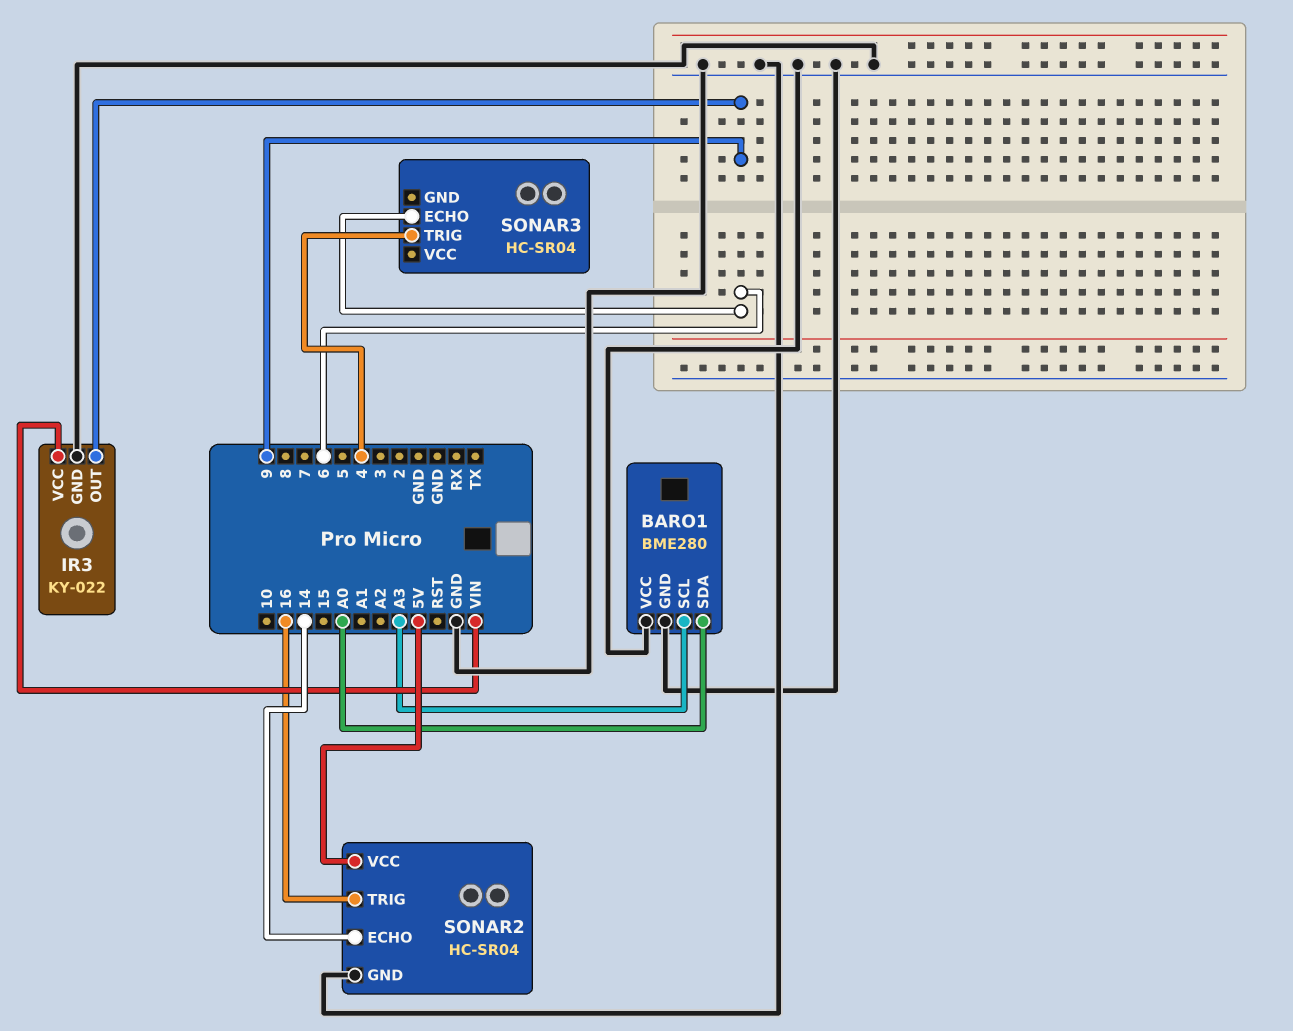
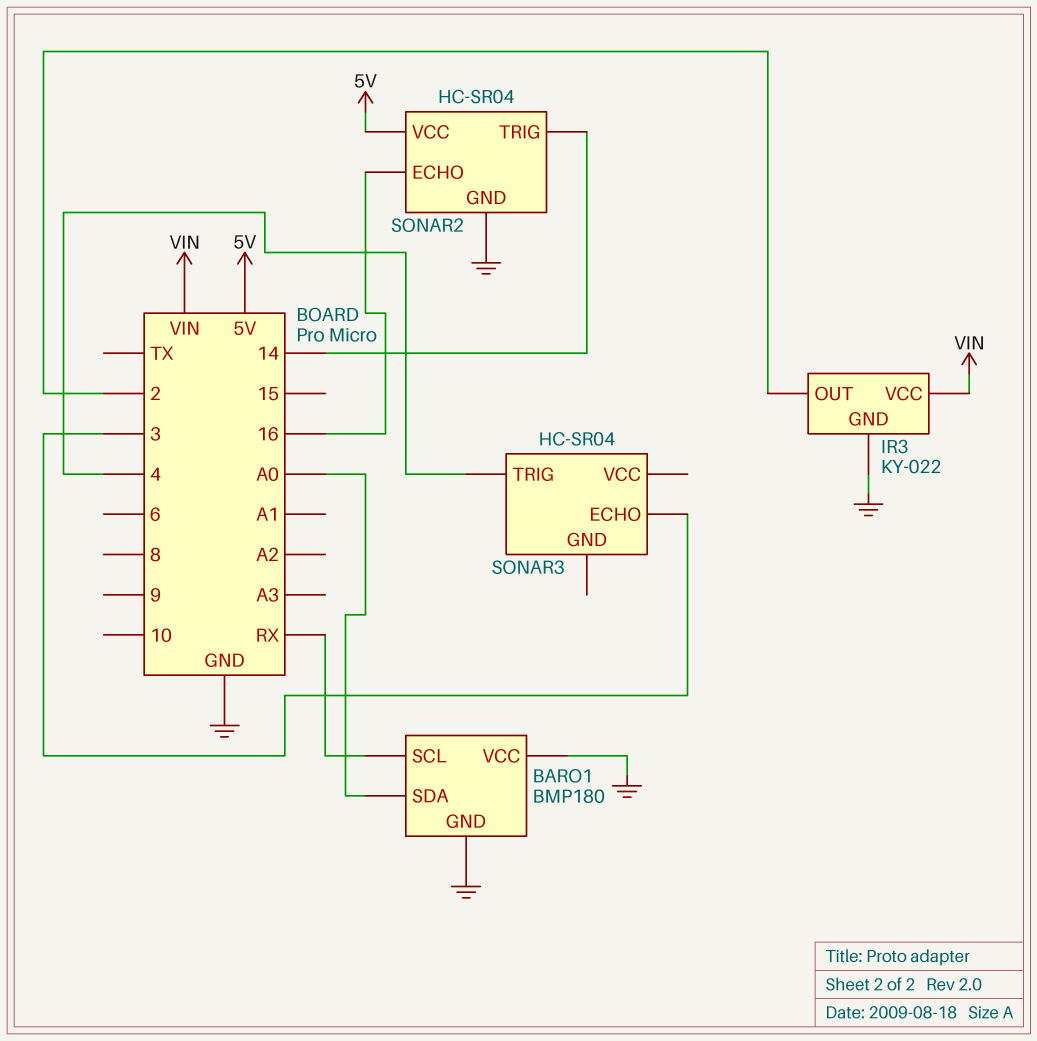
BARO1: BME280 -> BMP180
BARO1 pin SCL: A3 -> RX
IR3 pin OUT: 9 -> 2
SONAR2 pin ECHO: 14 -> 16
SONAR2 pin TRIG: 16 -> 14
SONAR3 pin ECHO: 6 -> 3

